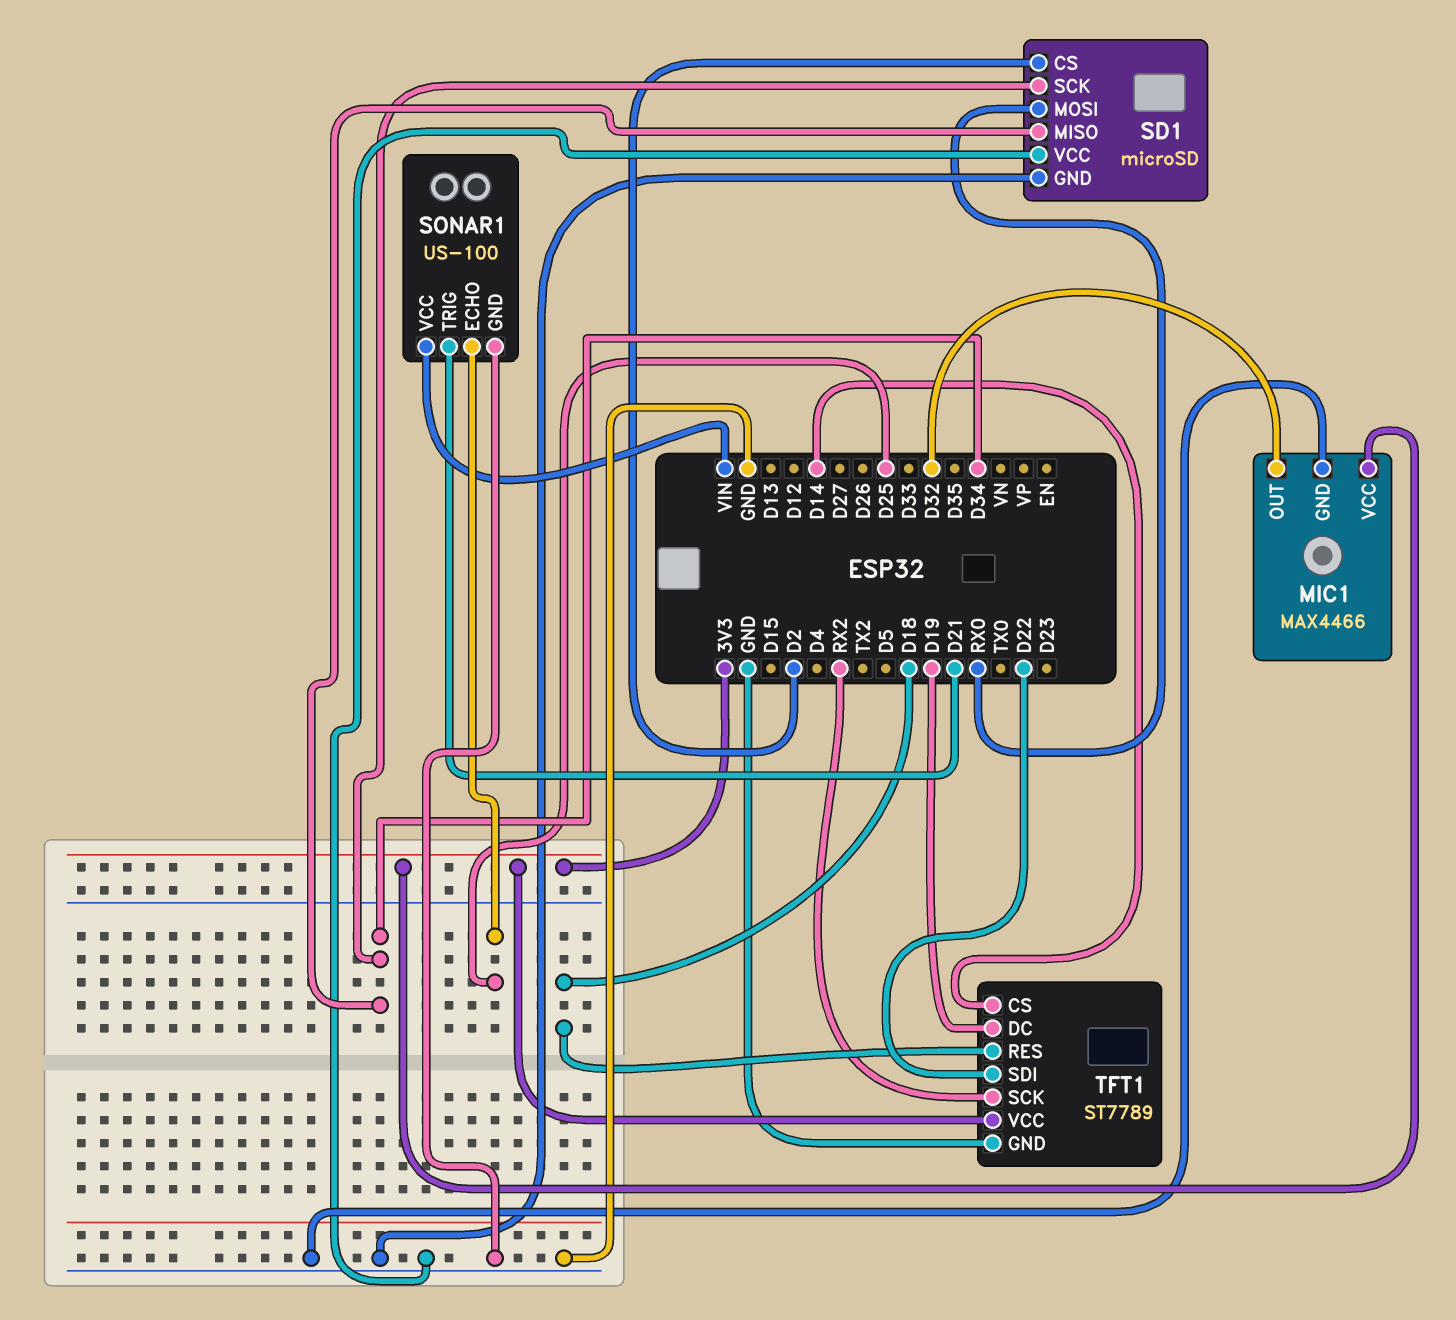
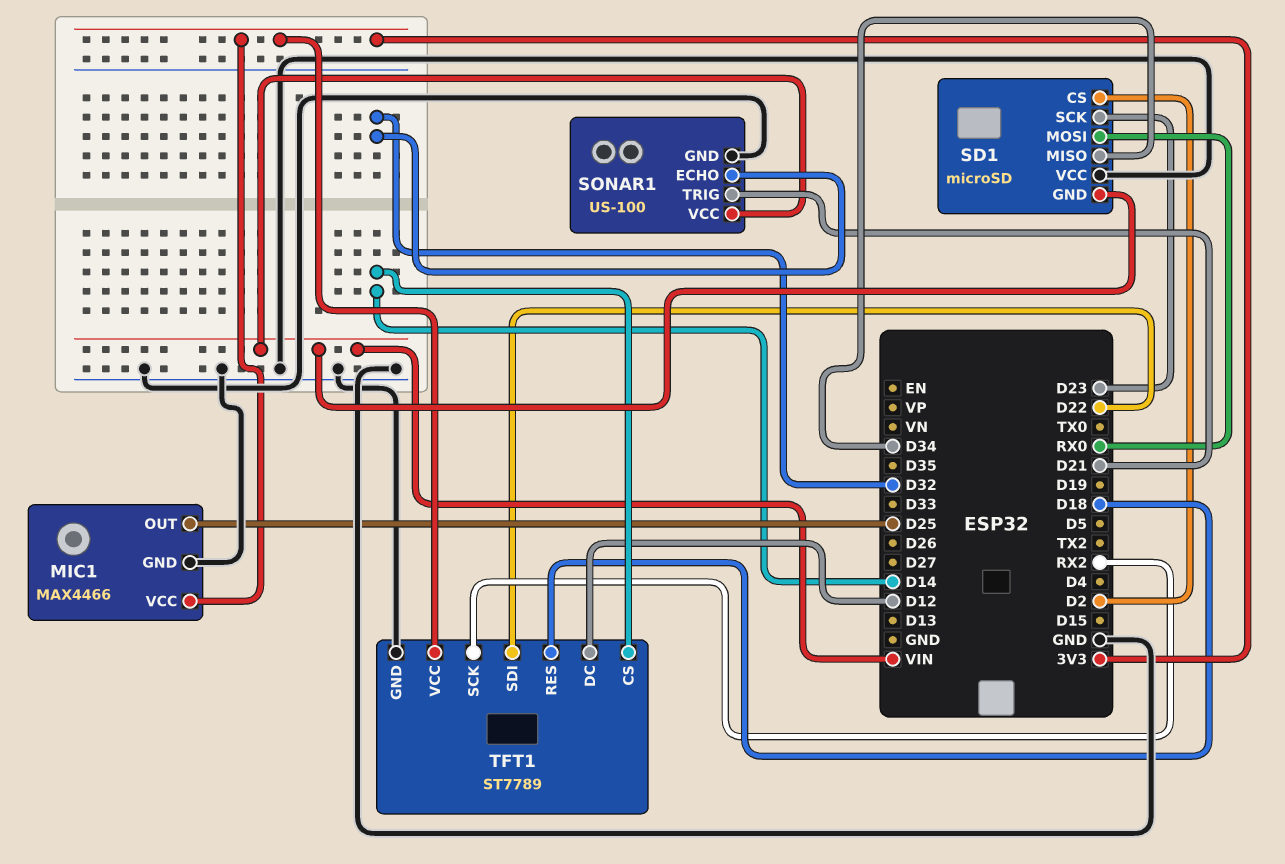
MIC1 pin OUT: D32 -> D25
SD1 pin GND: GND -> VIN
SD1 pin SCK: D34 -> D23
SONAR1 pin ECHO: D25 -> D32
TFT1 pin DC: D19 -> D12

